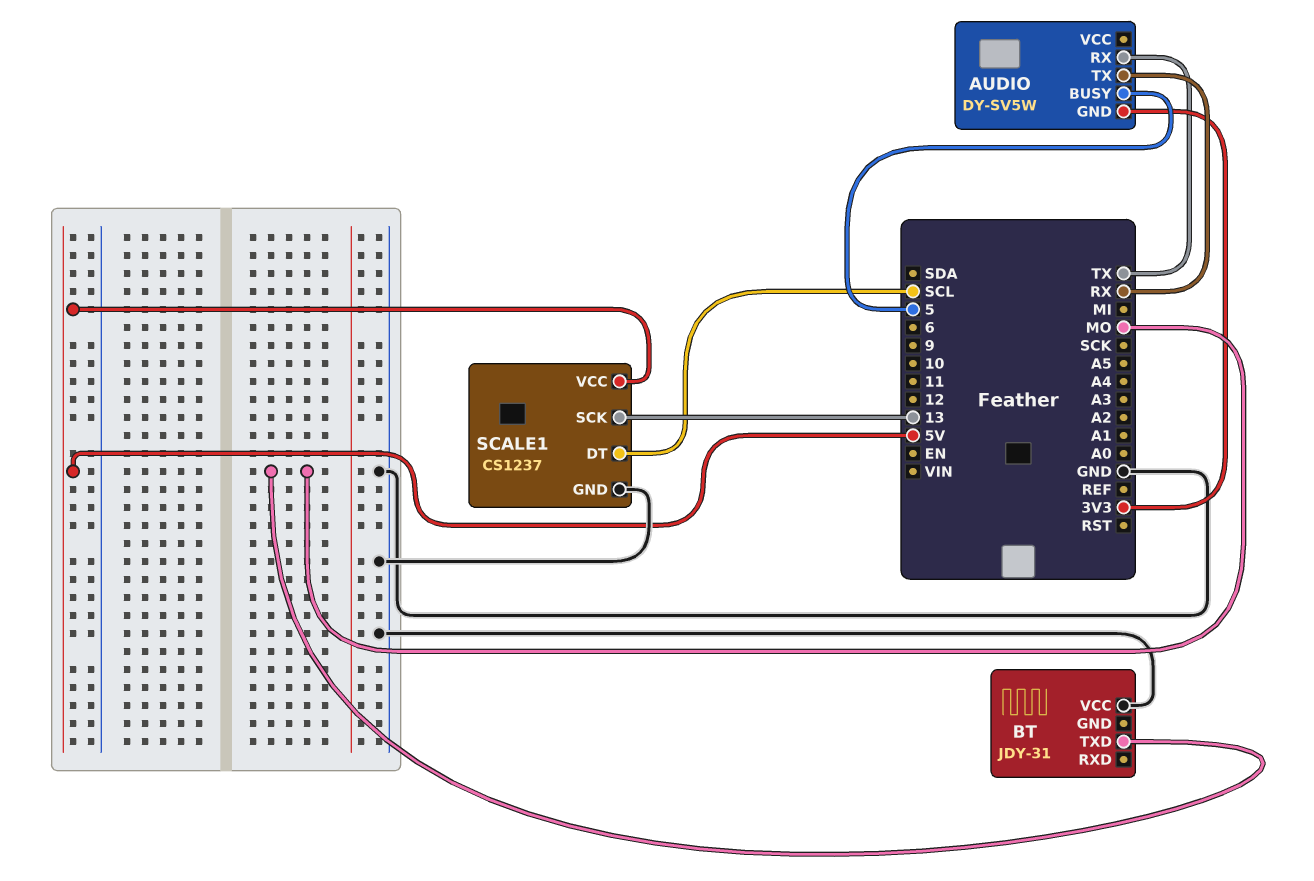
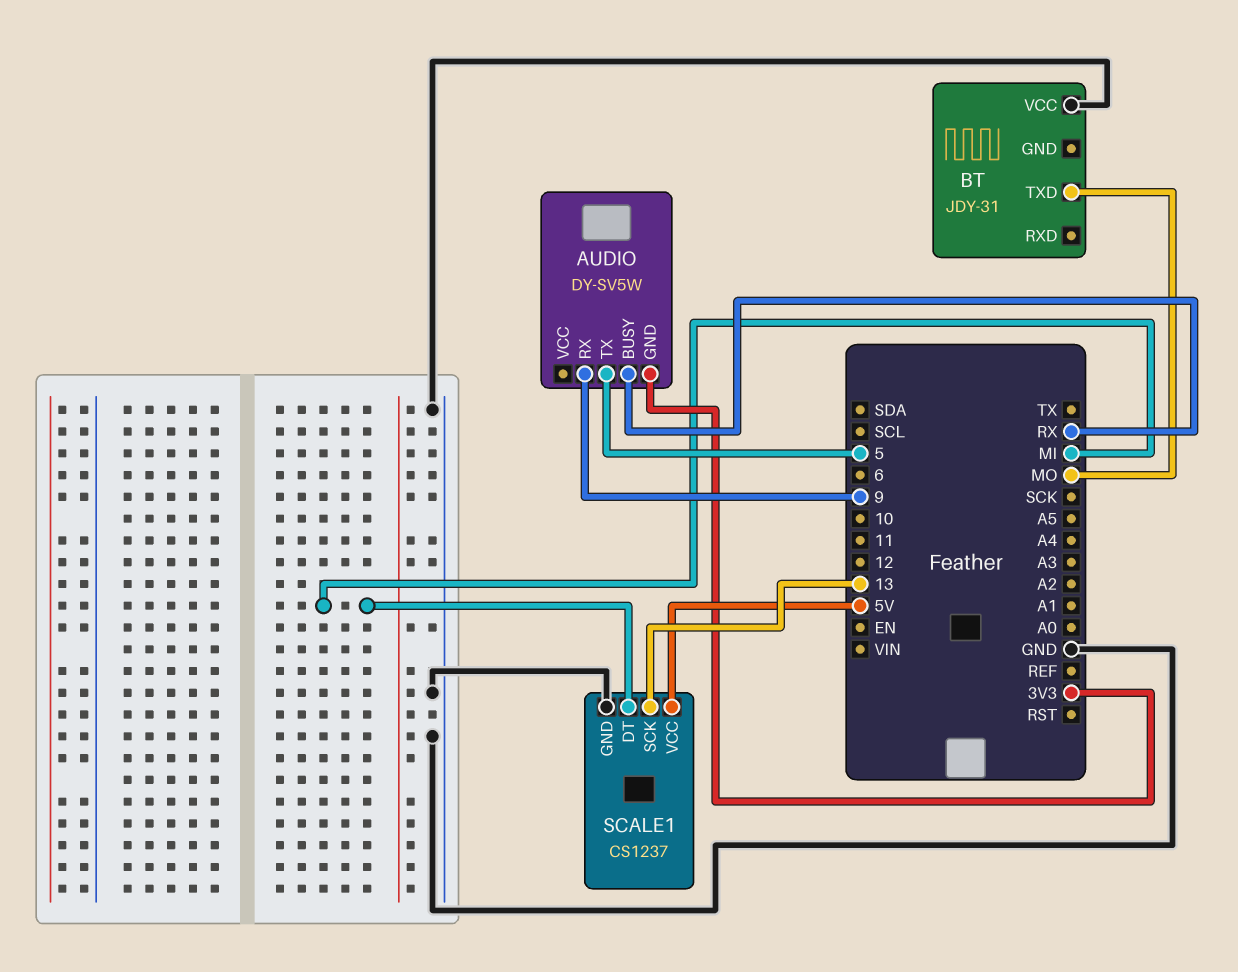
AUDIO pin BUSY: 5 -> RX
AUDIO pin RX: TX -> 9
AUDIO pin TX: RX -> 5
SCALE1 pin DT: SCL -> MI

